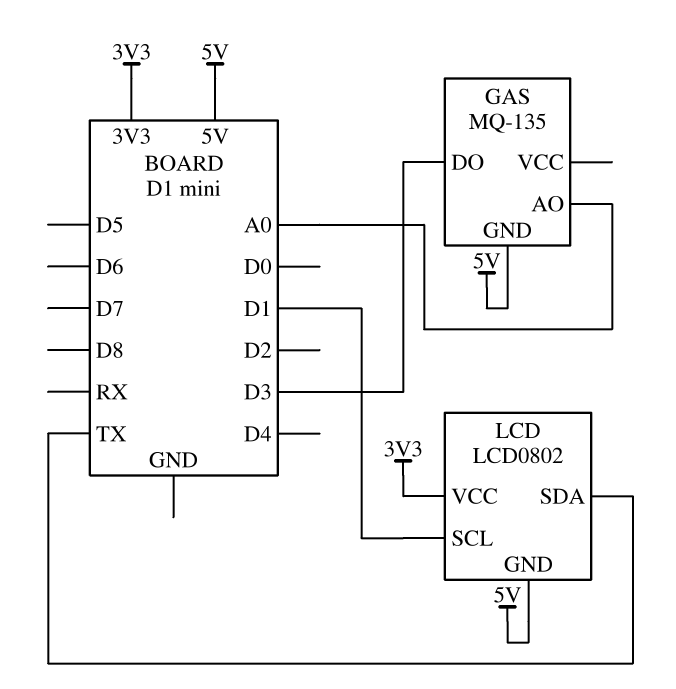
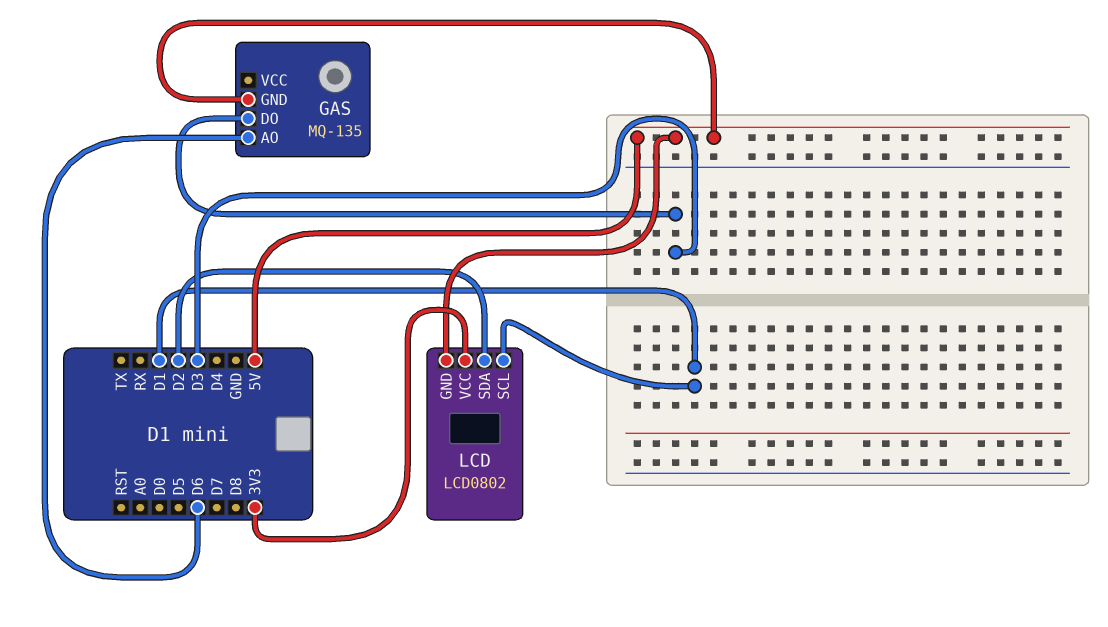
GAS pin AO: A0 -> D6
LCD pin SDA: TX -> D2

